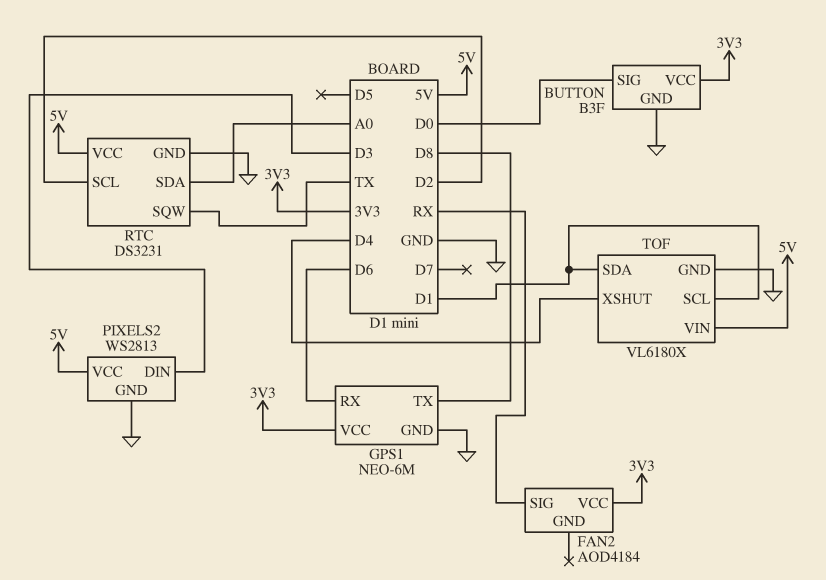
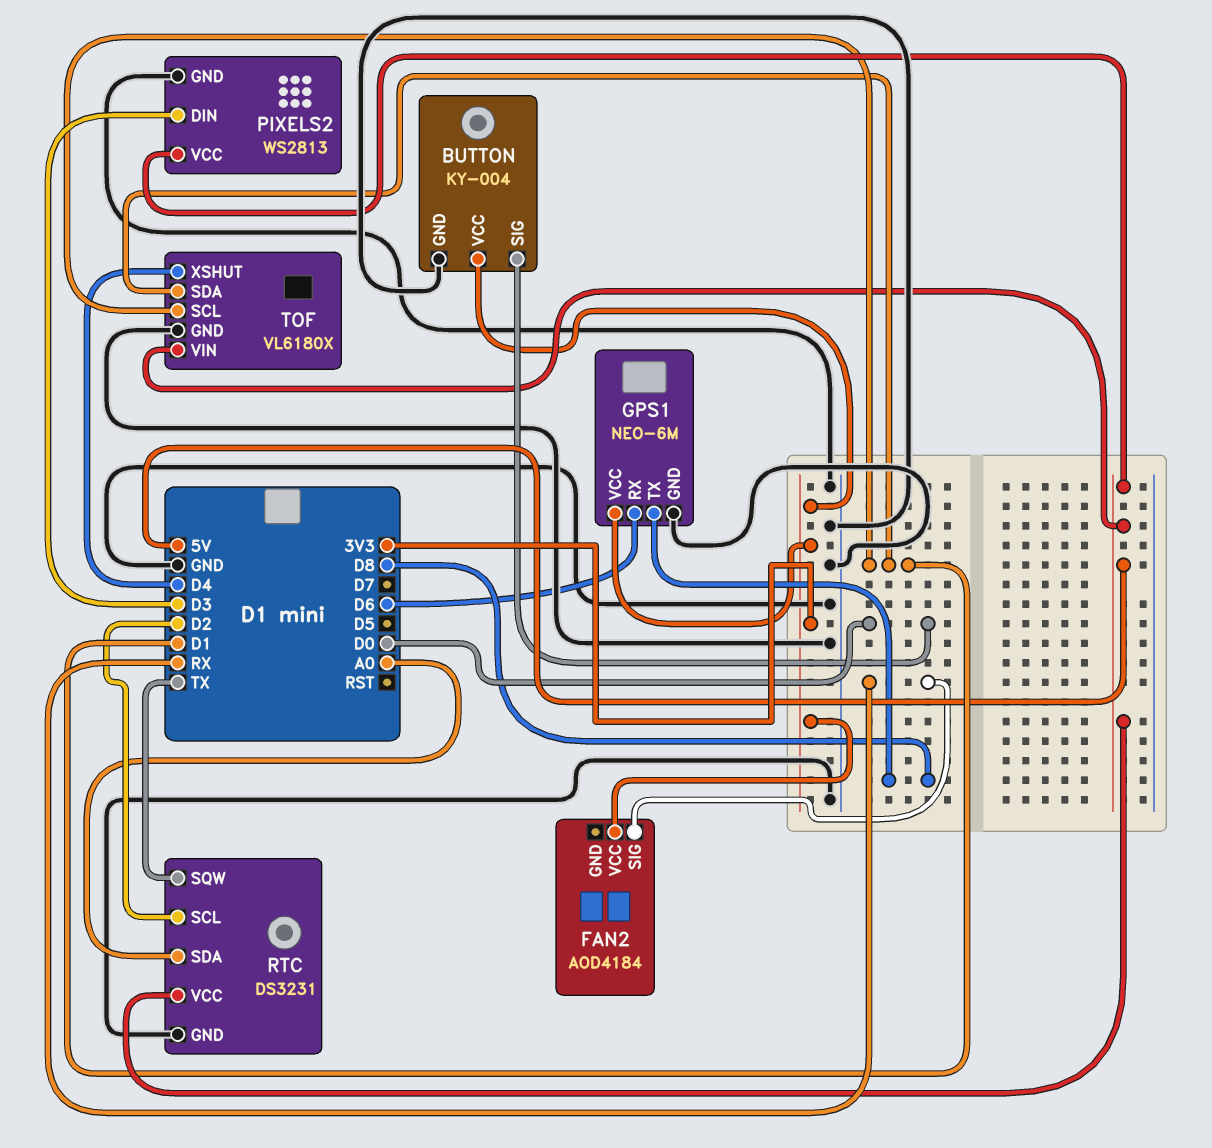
BUTTON: B3F -> KY-004

